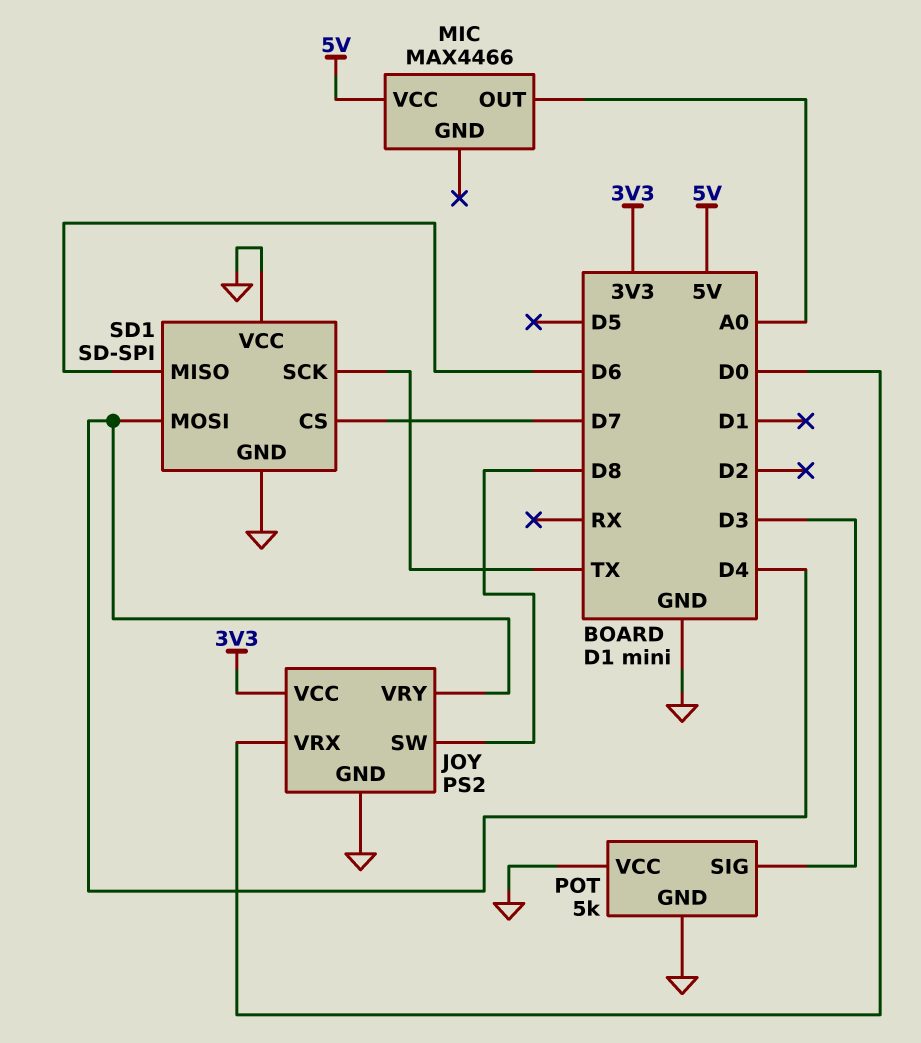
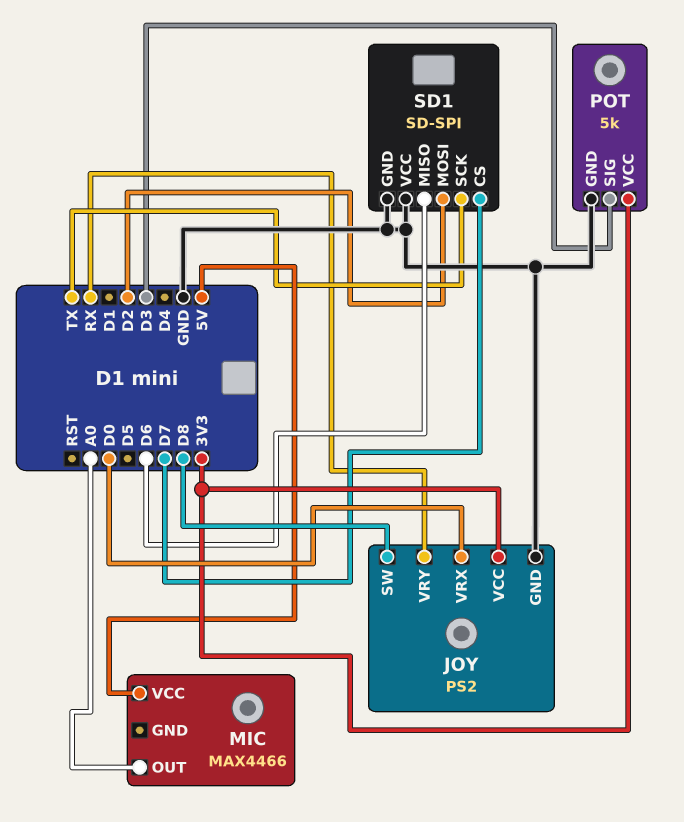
JOY pin VRY: D4 -> RX
POT pin VCC: GND -> 3V3
SD1 pin MOSI: D4 -> D2

